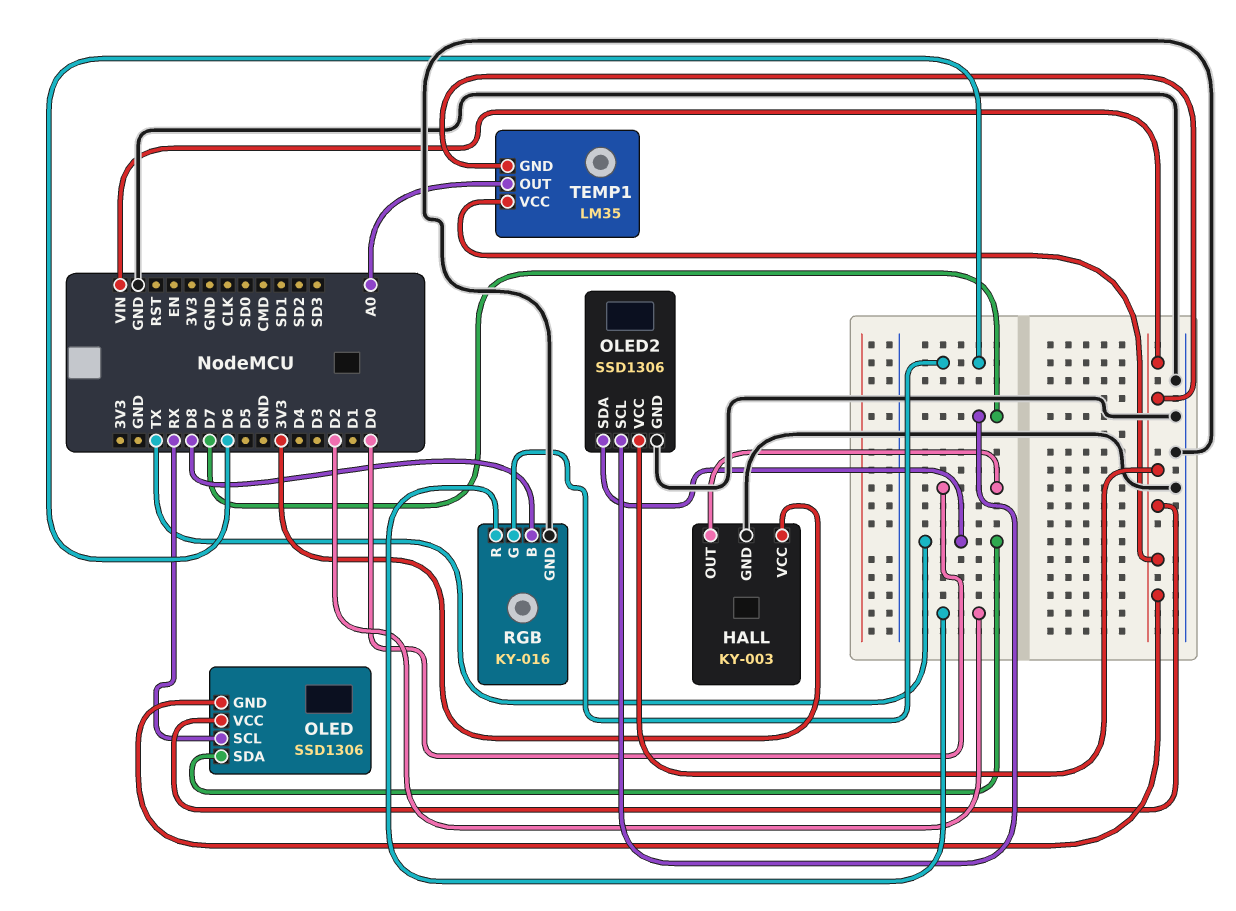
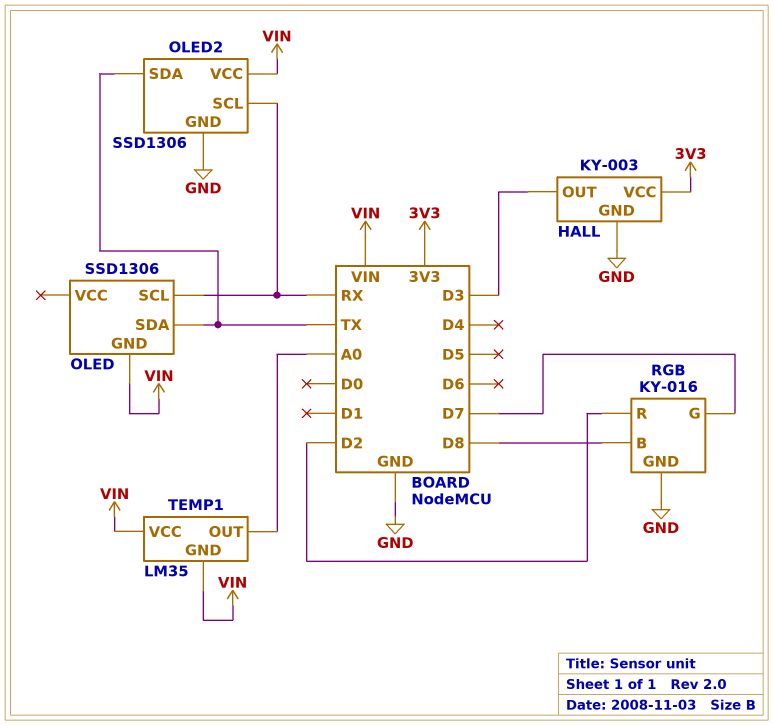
HALL pin OUT: D0 -> D3
OLED pin VCC: VIN -> none
OLED2 pin SCL: D7 -> RX
RGB pin G: D6 -> D7

